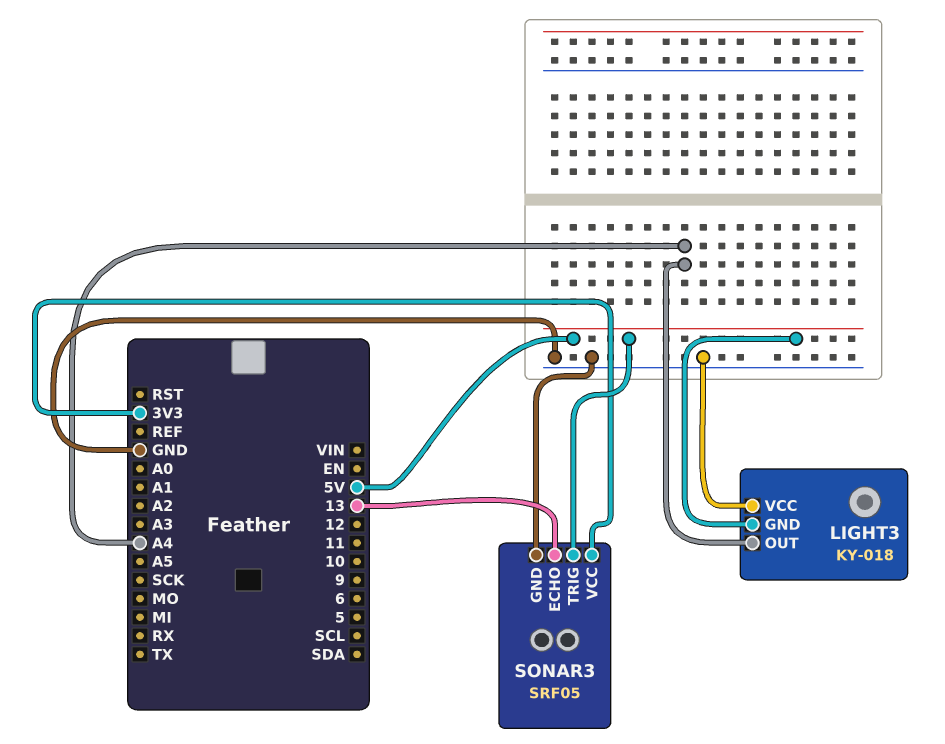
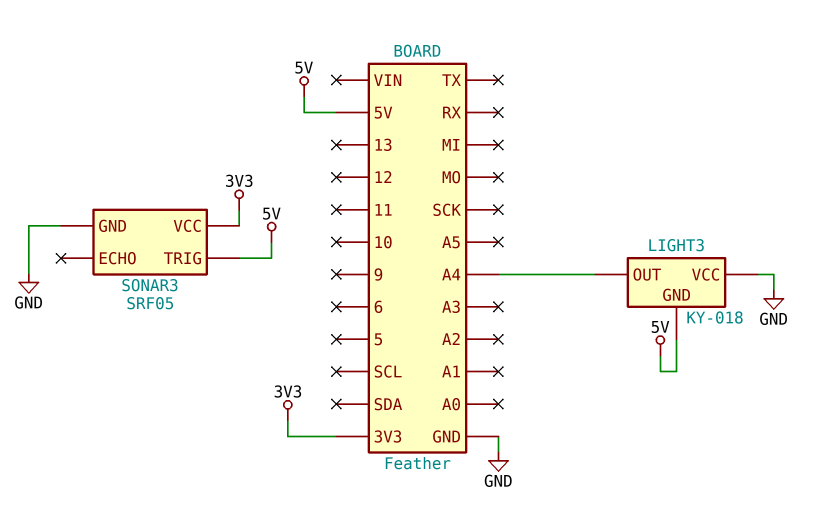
SONAR3 pin ECHO: 13 -> none

